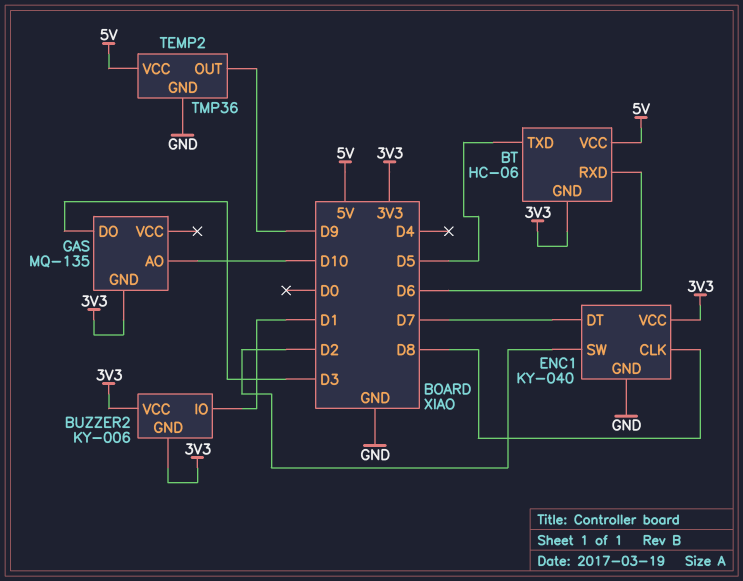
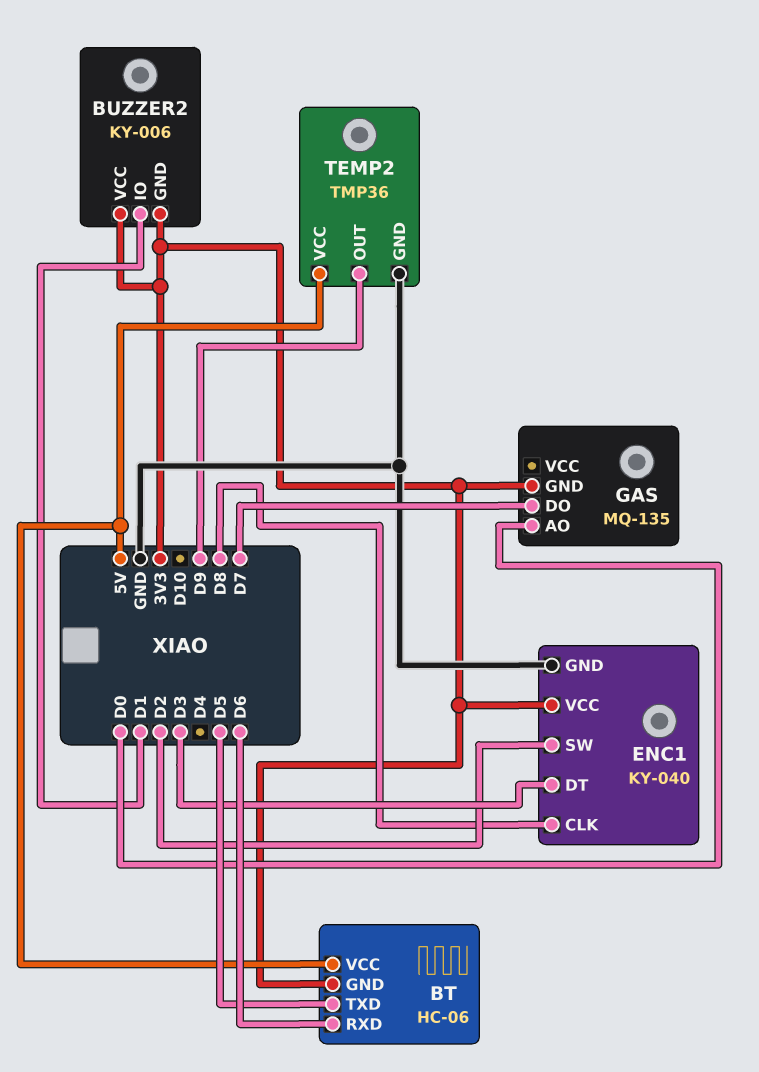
ENC1 pin DT: D7 -> D3
GAS pin AO: D10 -> D0
GAS pin DO: D3 -> D7

